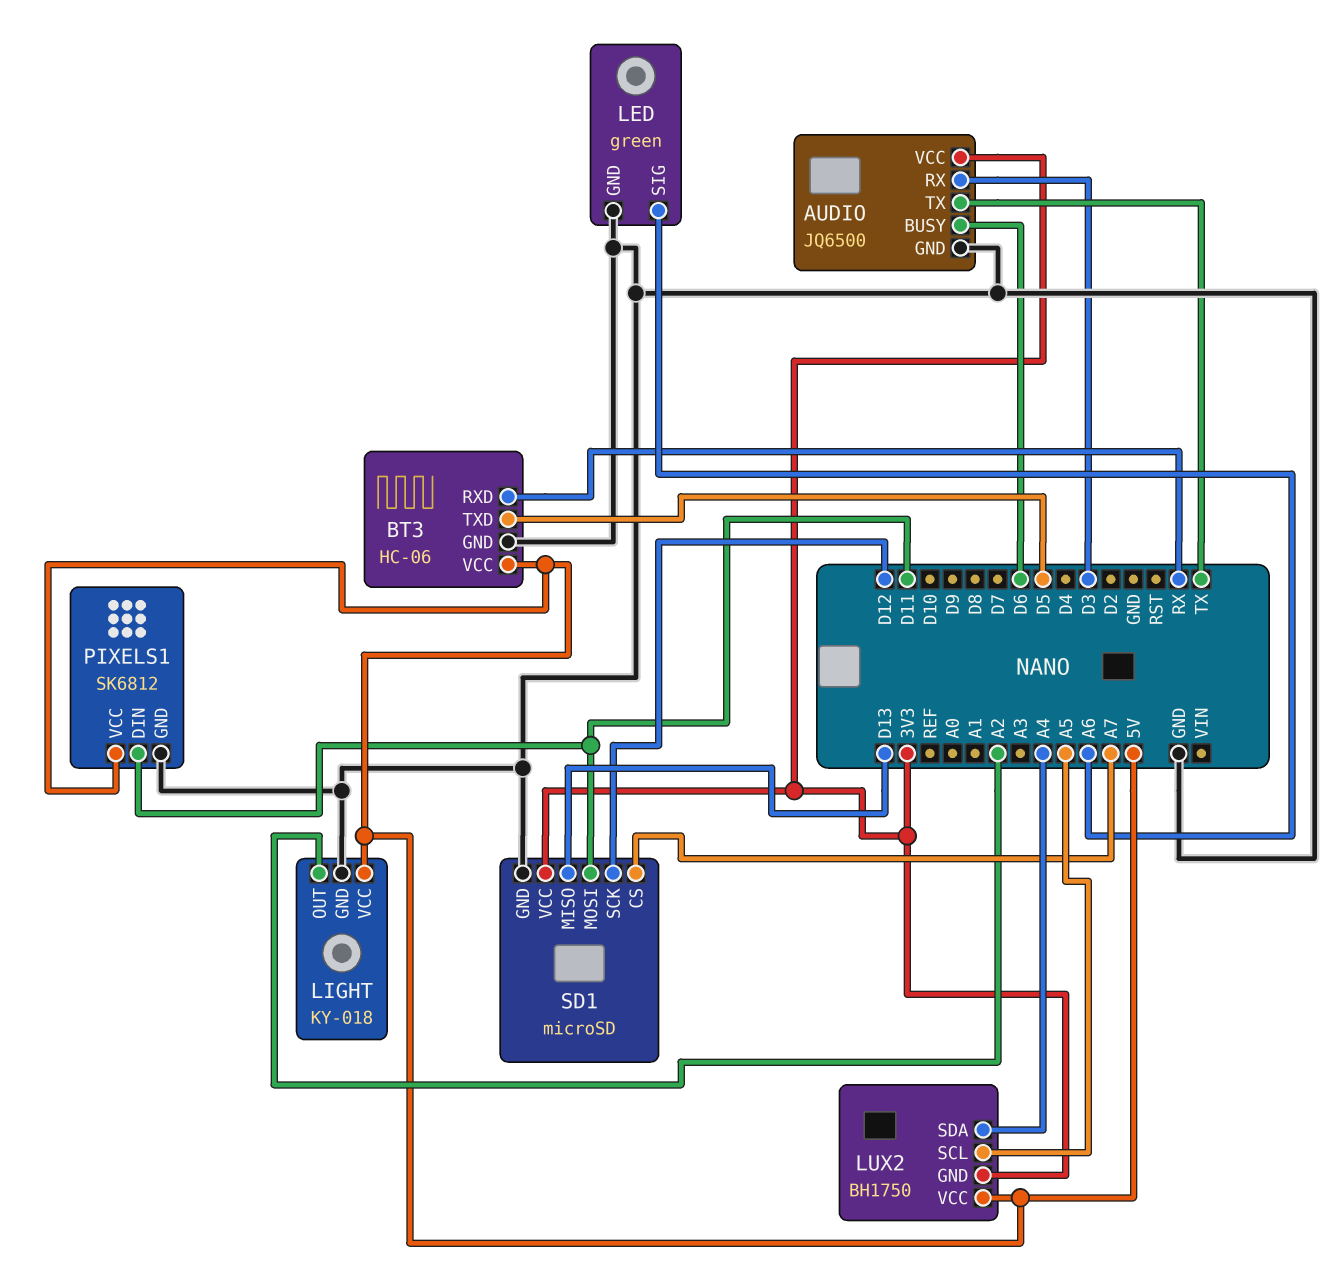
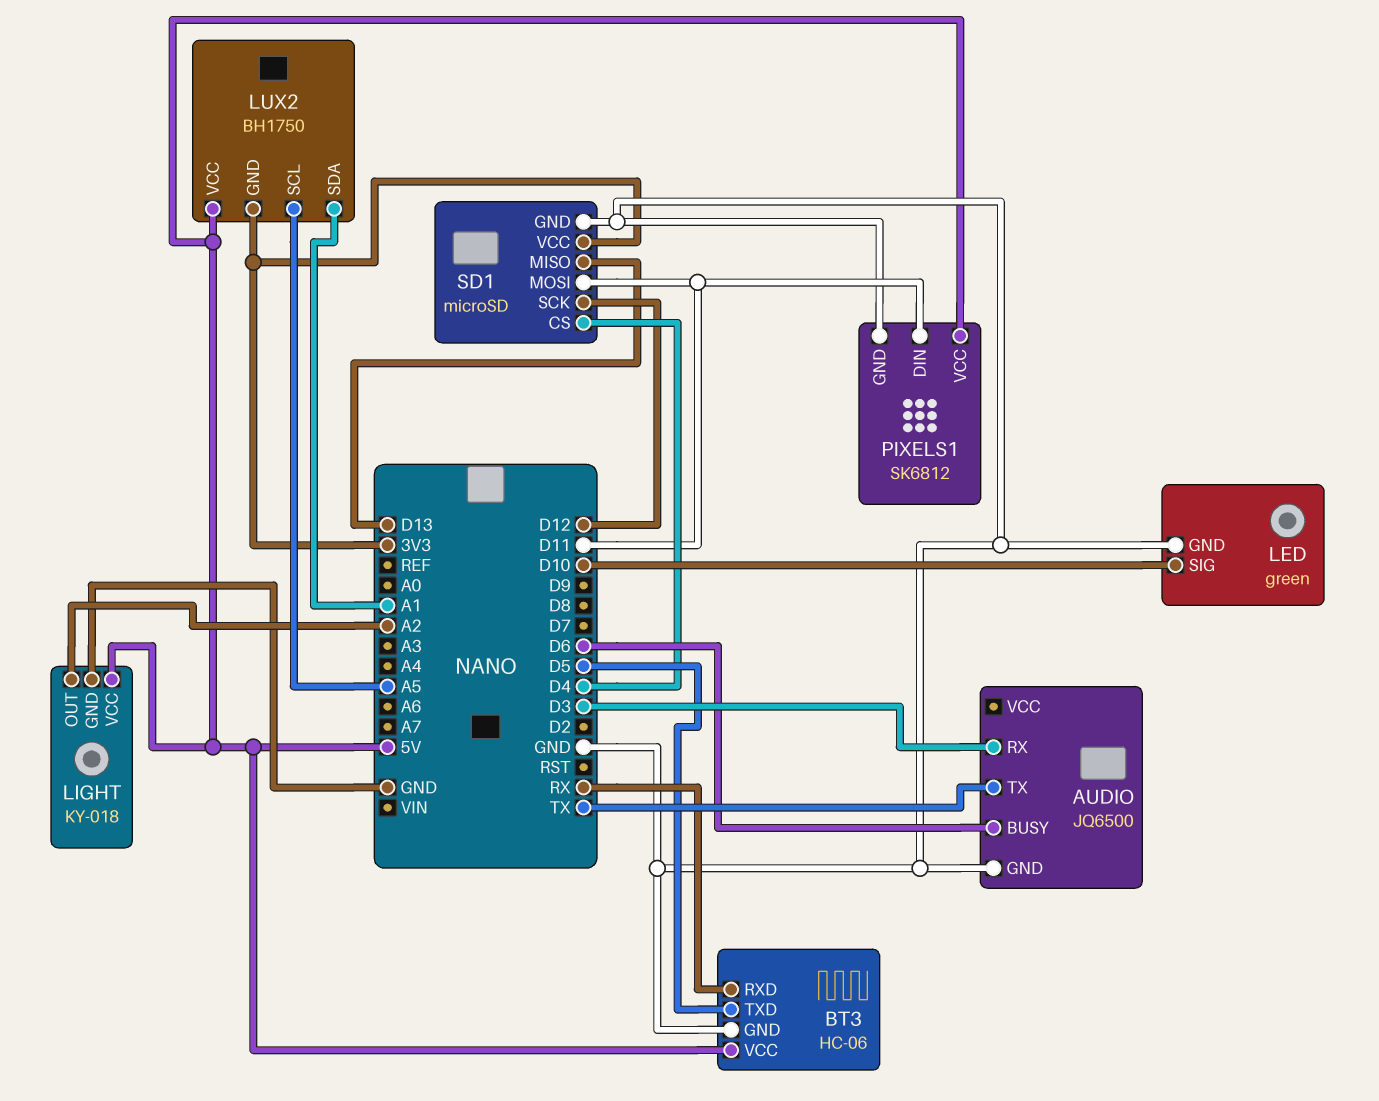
AUDIO pin VCC: 3V3 -> none
LED pin SIG: A6 -> D10
LUX2 pin SDA: A4 -> A1
SD1 pin CS: A7 -> D4

